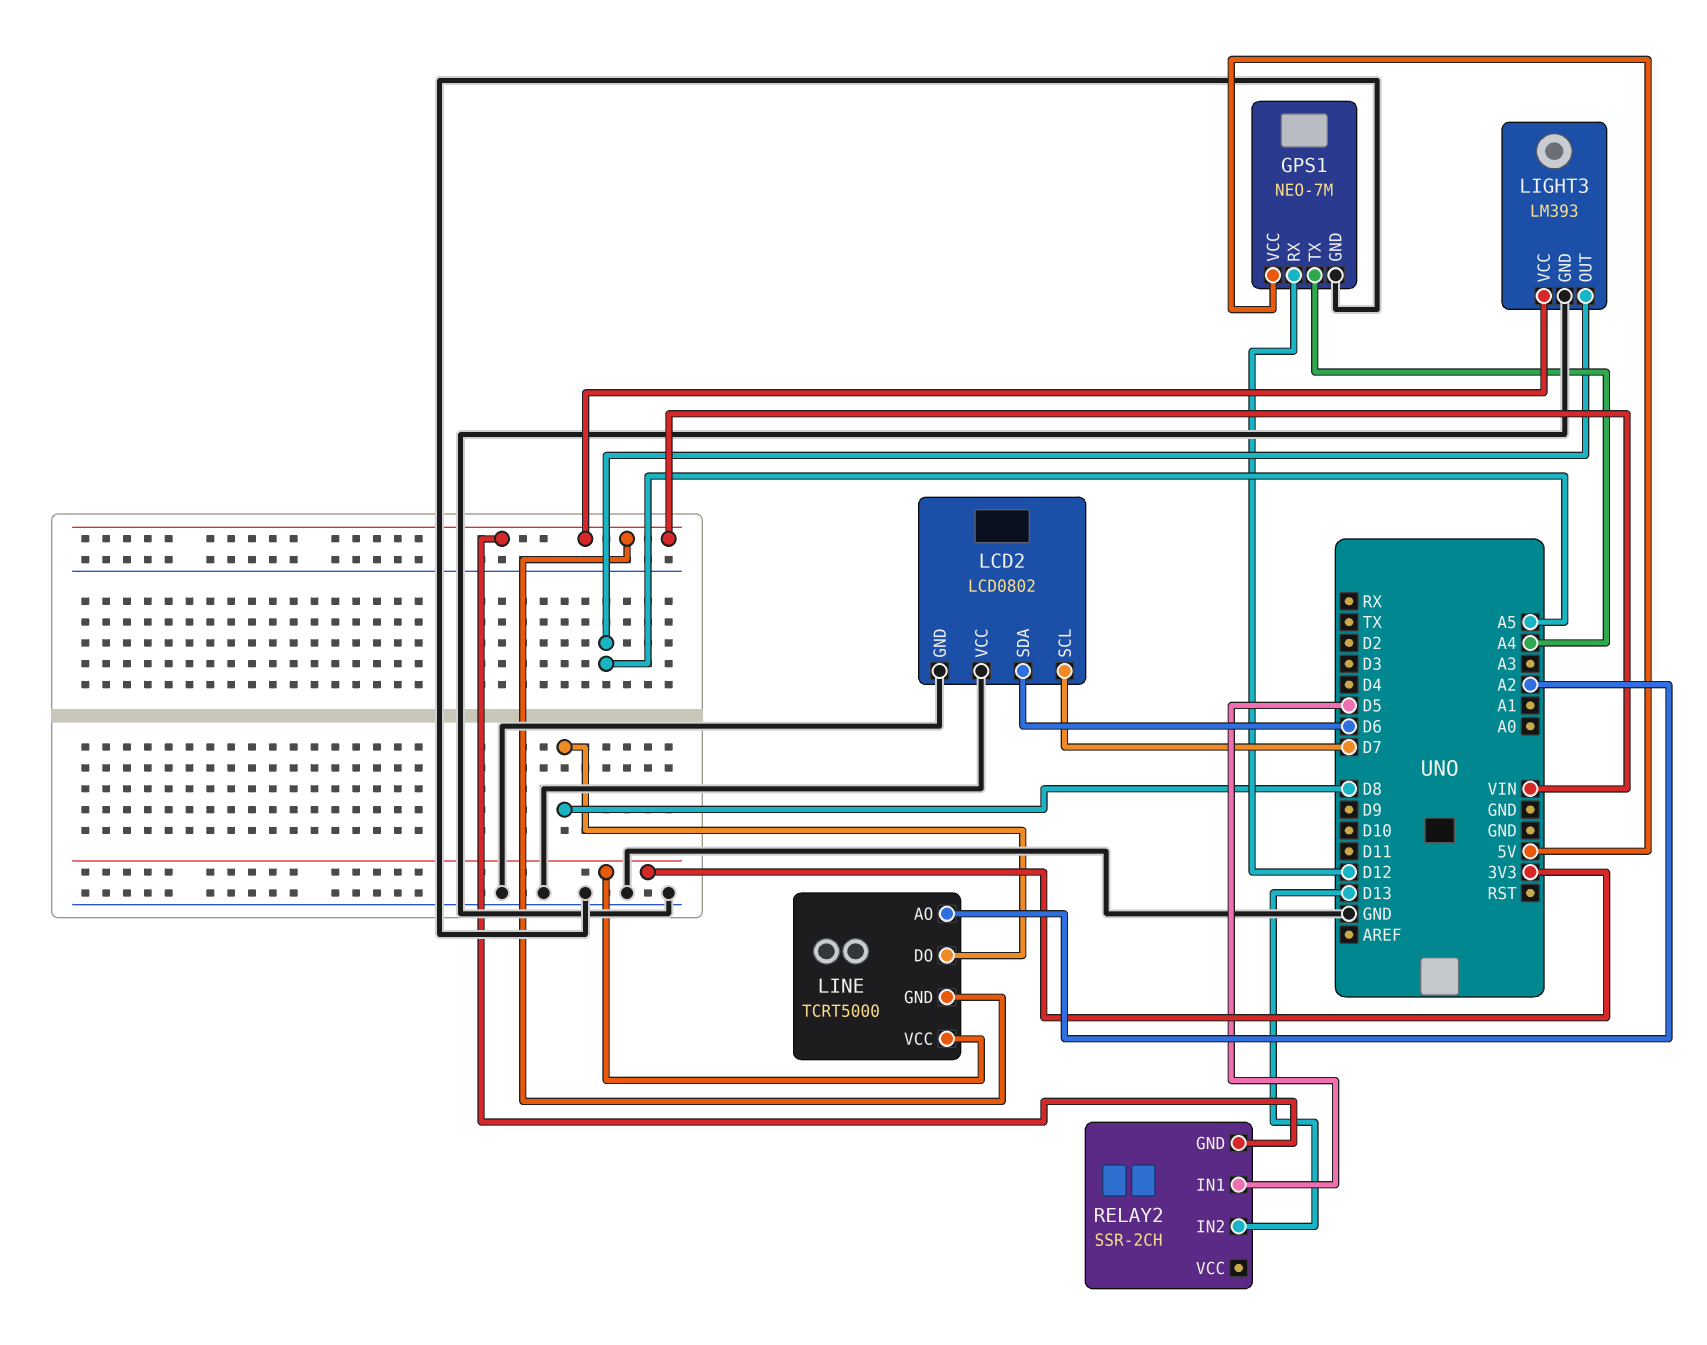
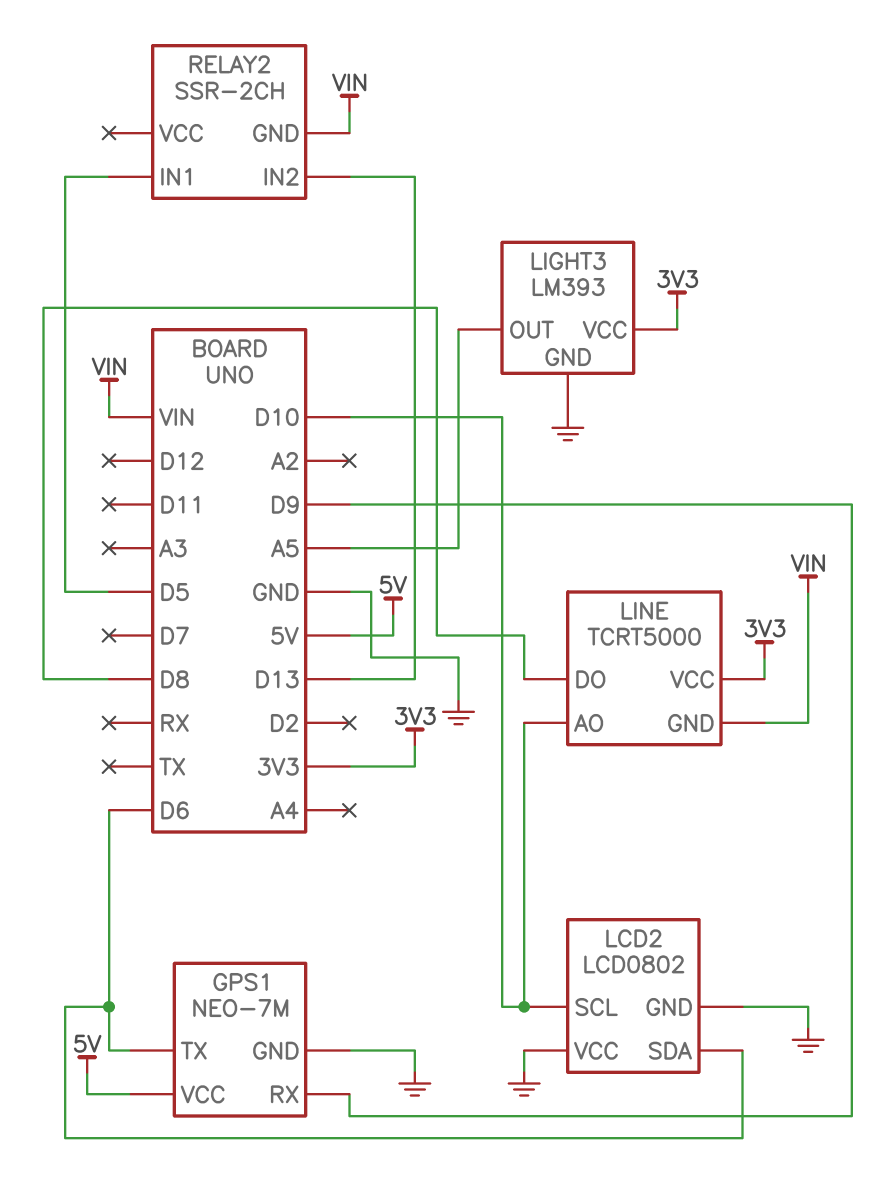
GPS1 pin RX: D12 -> D9
GPS1 pin TX: A4 -> D6
LCD2 pin SCL: D7 -> D10
LIGHT3 pin VCC: VIN -> 3V3
LINE pin AO: A2 -> D10

